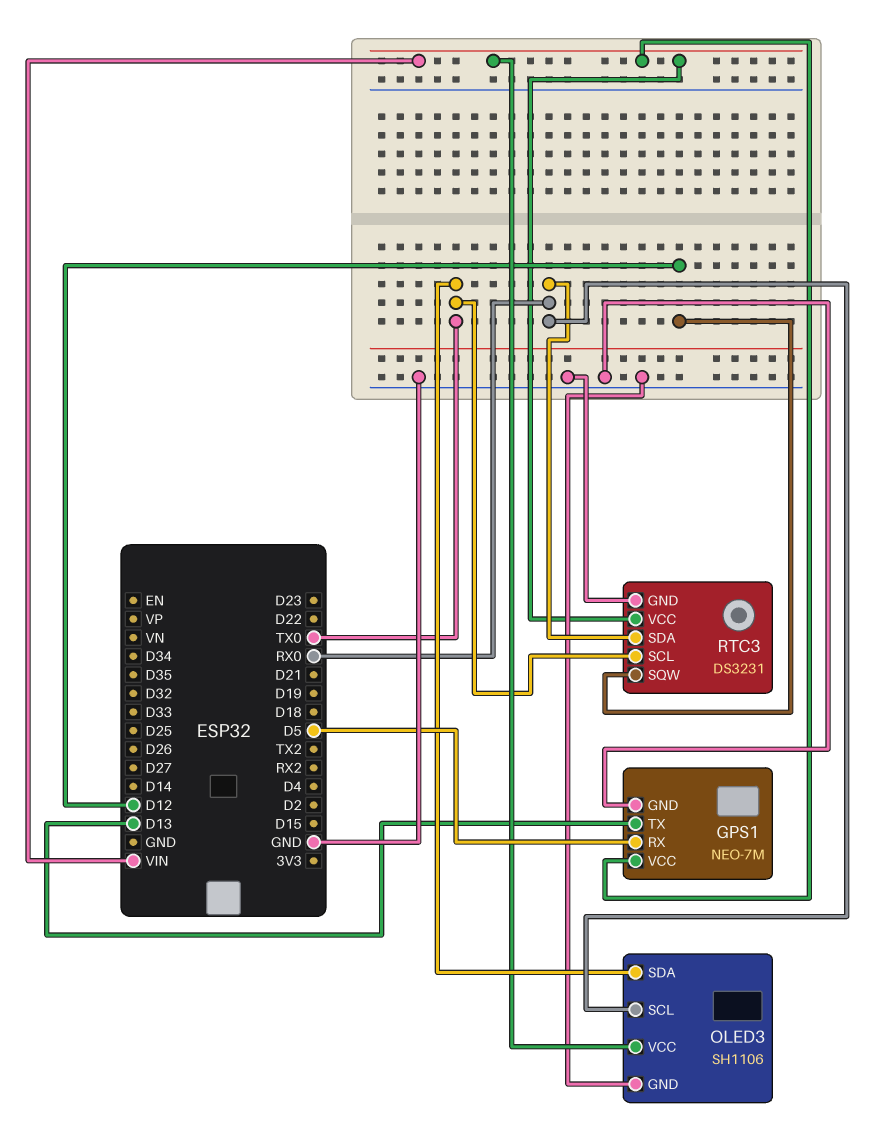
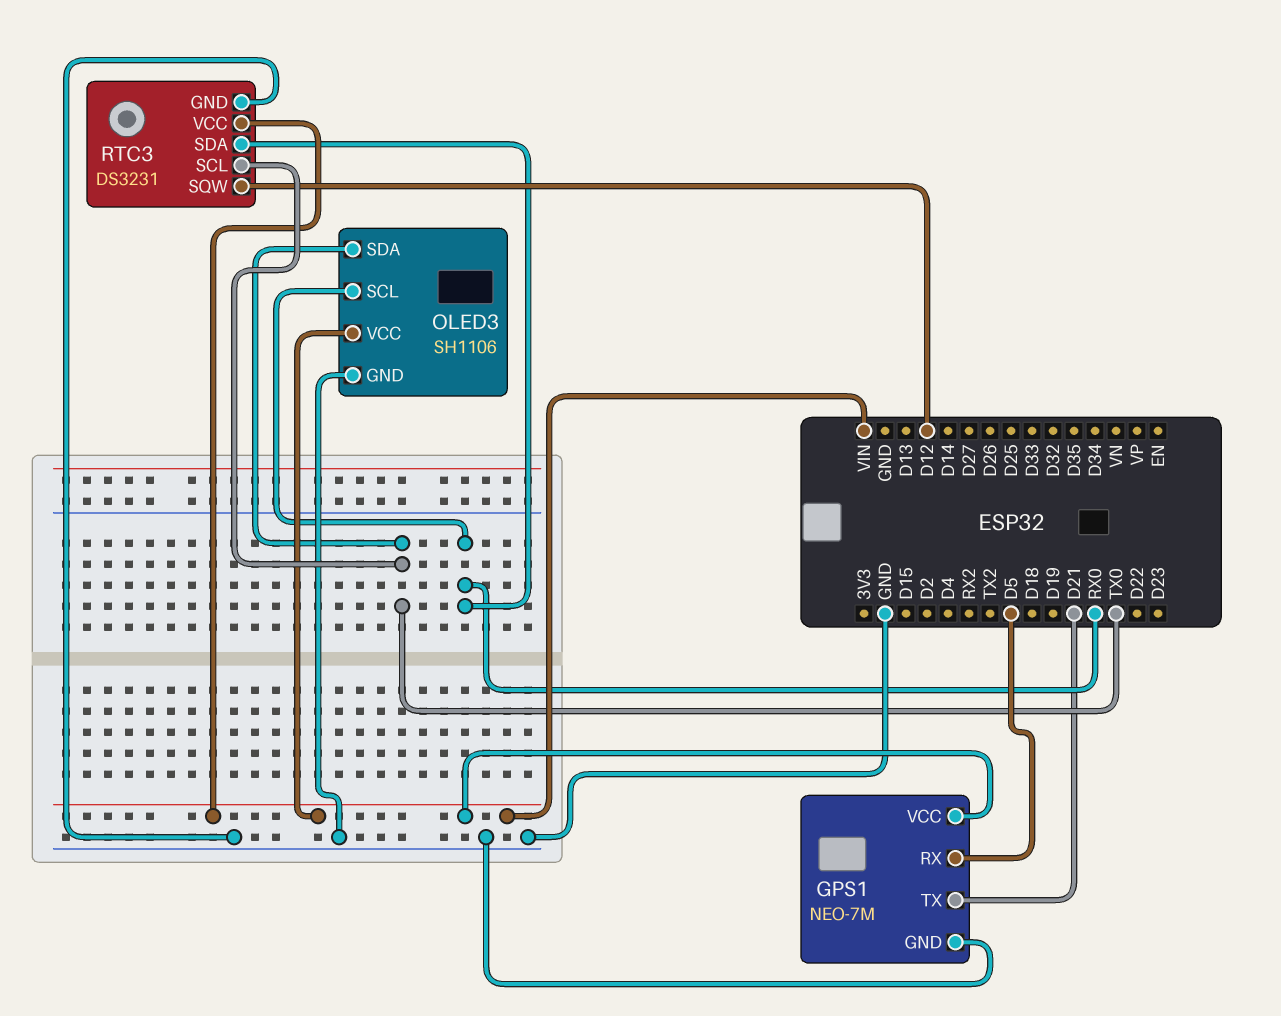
GPS1 pin TX: D13 -> D21

